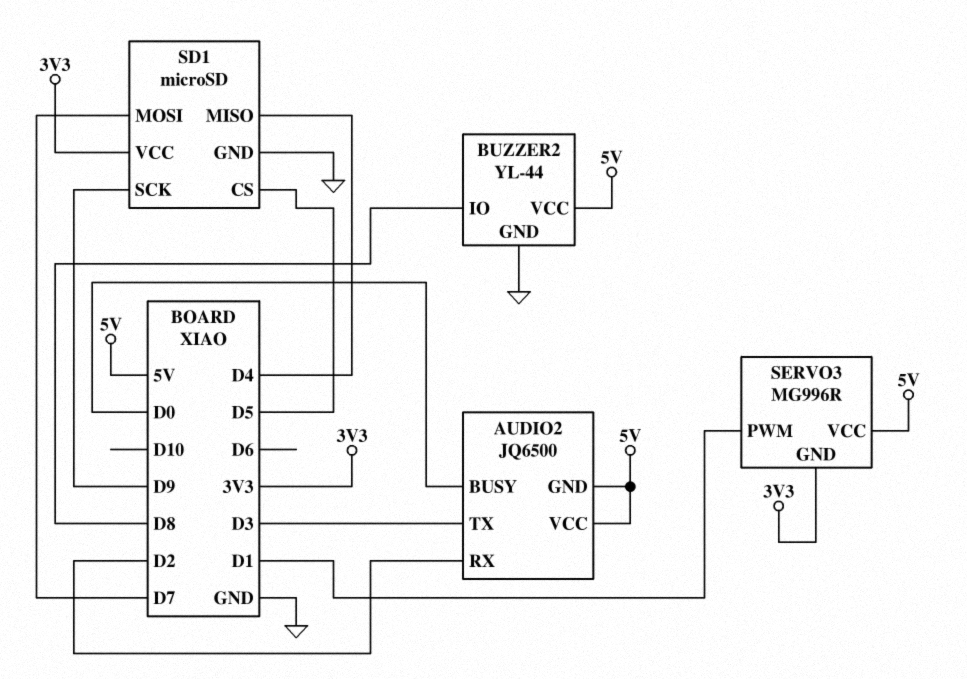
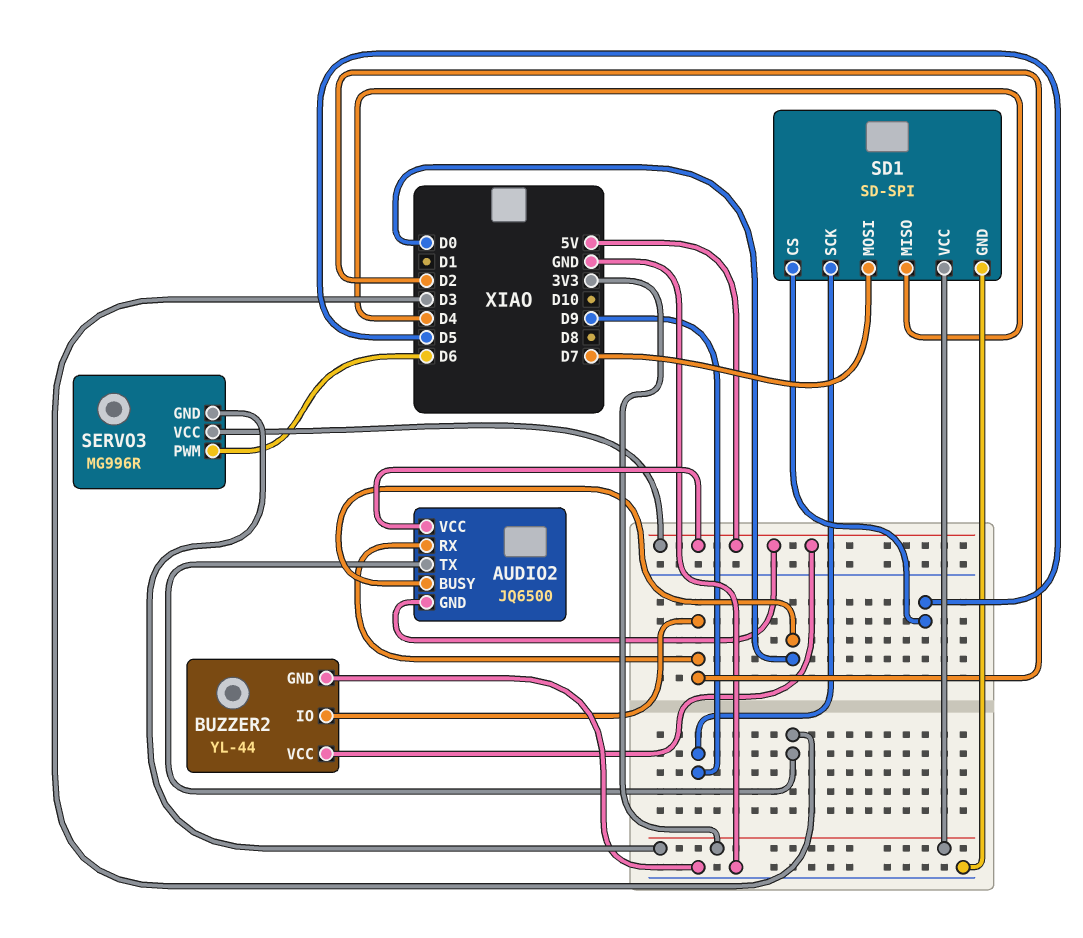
BUZZER2 pin IO: D8 -> D2
SD1: microSD -> SD-SPI
SERVO3 pin PWM: D1 -> D6

